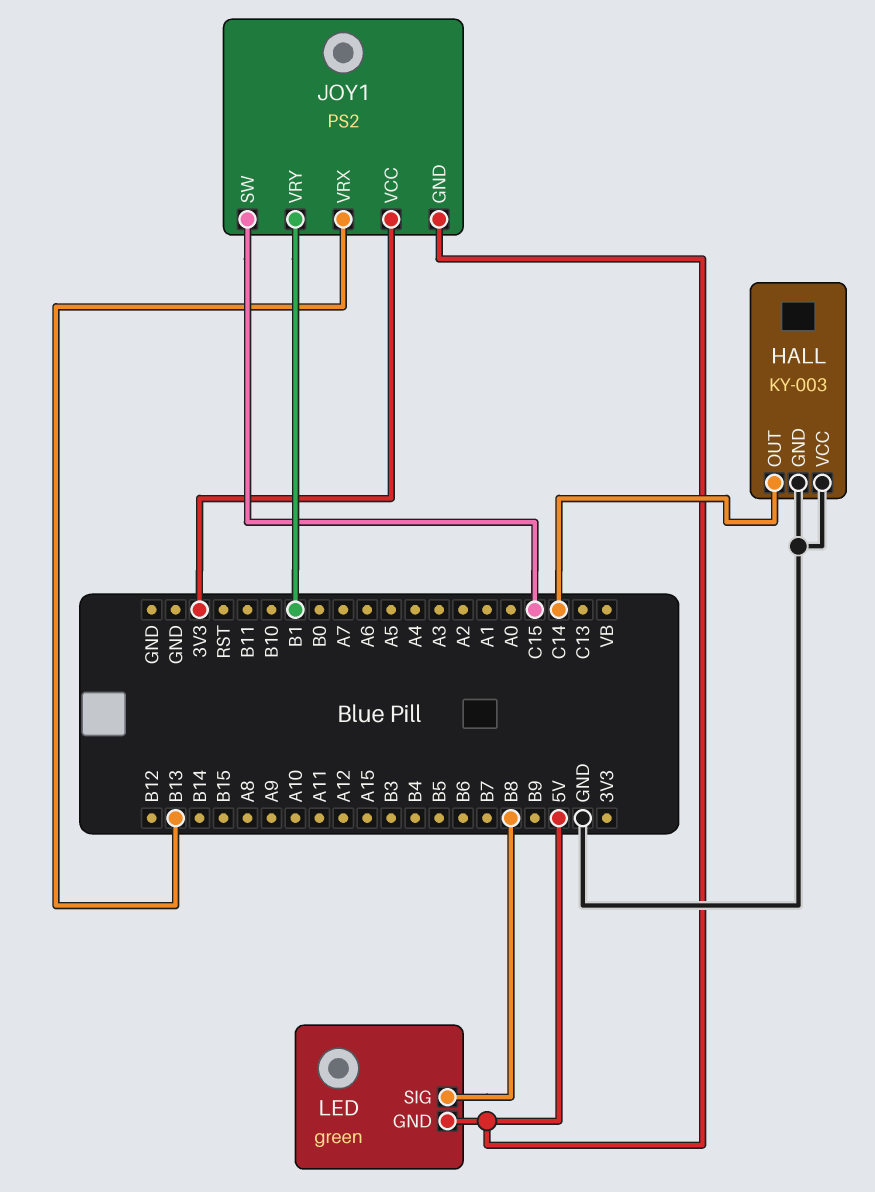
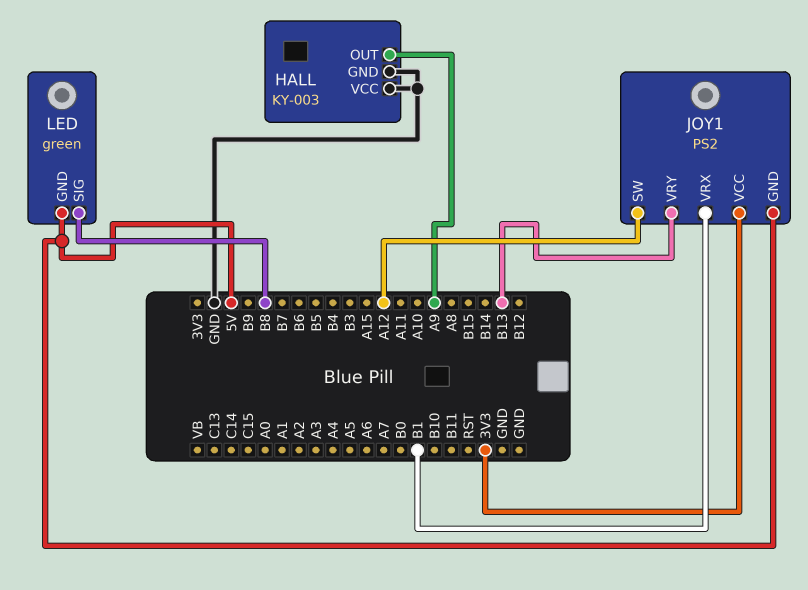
HALL pin OUT: C14 -> A9
JOY1 pin SW: C15 -> A12
JOY1 pin VRX: B13 -> B1
JOY1 pin VRY: B1 -> B13

